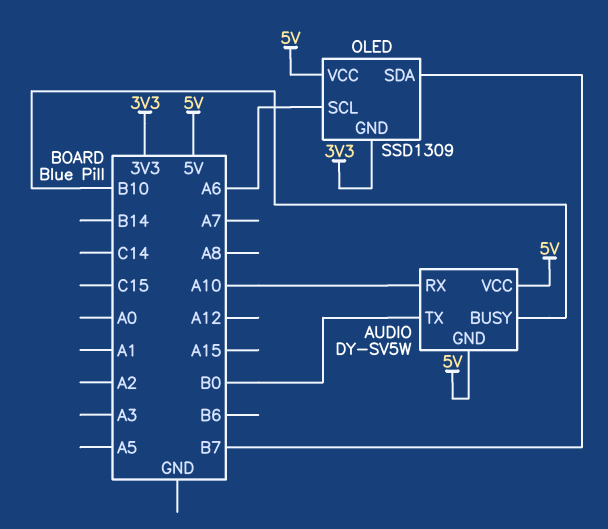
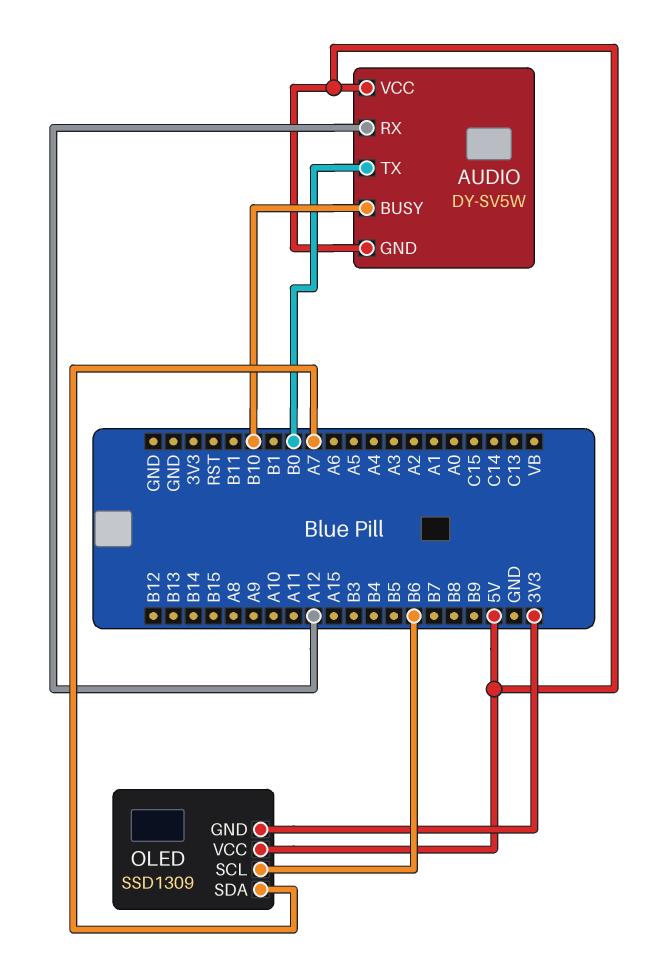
AUDIO pin RX: A10 -> A12
OLED pin SCL: A6 -> B6
OLED pin SDA: B7 -> A7

